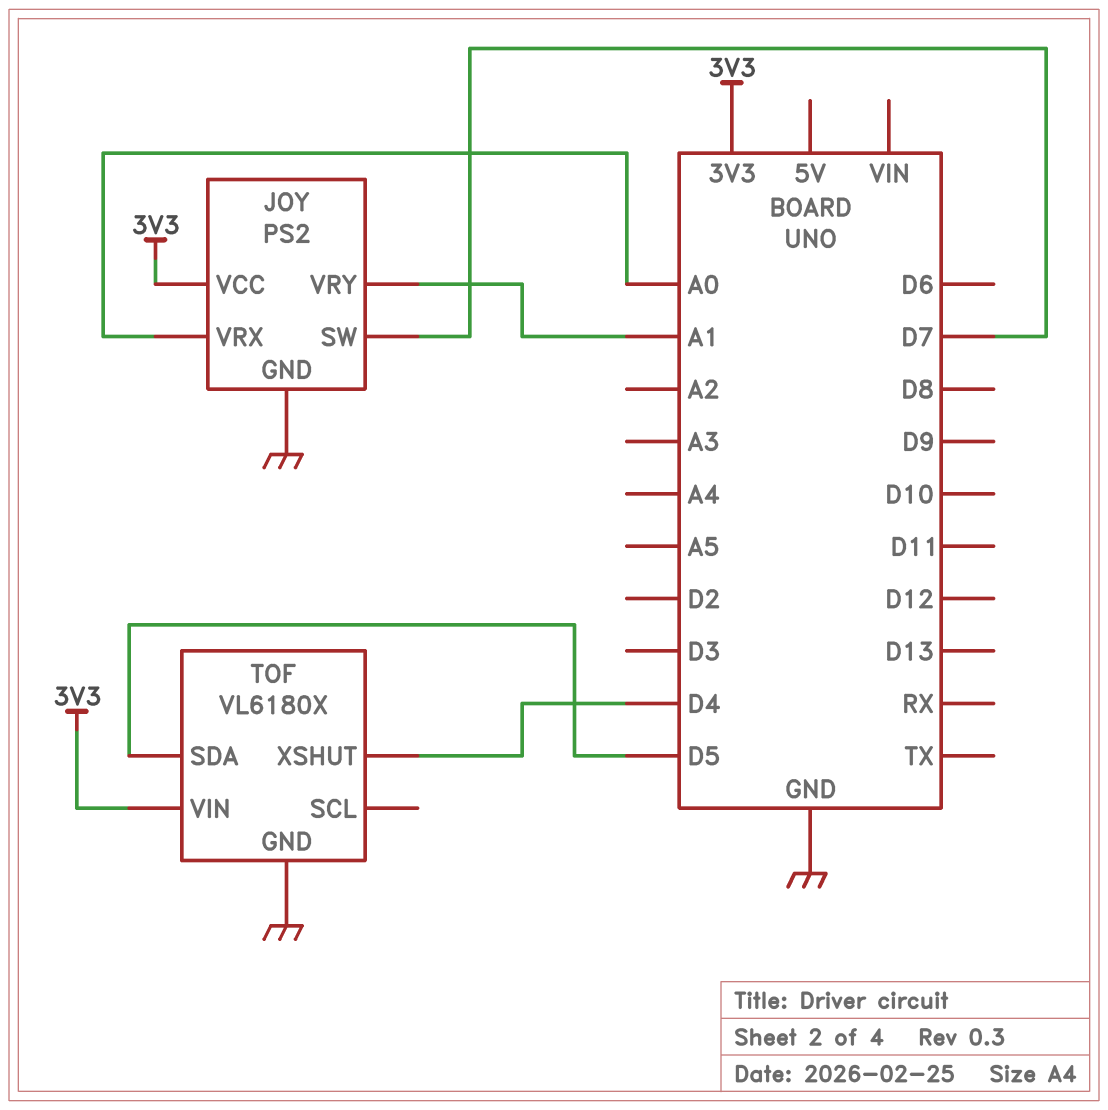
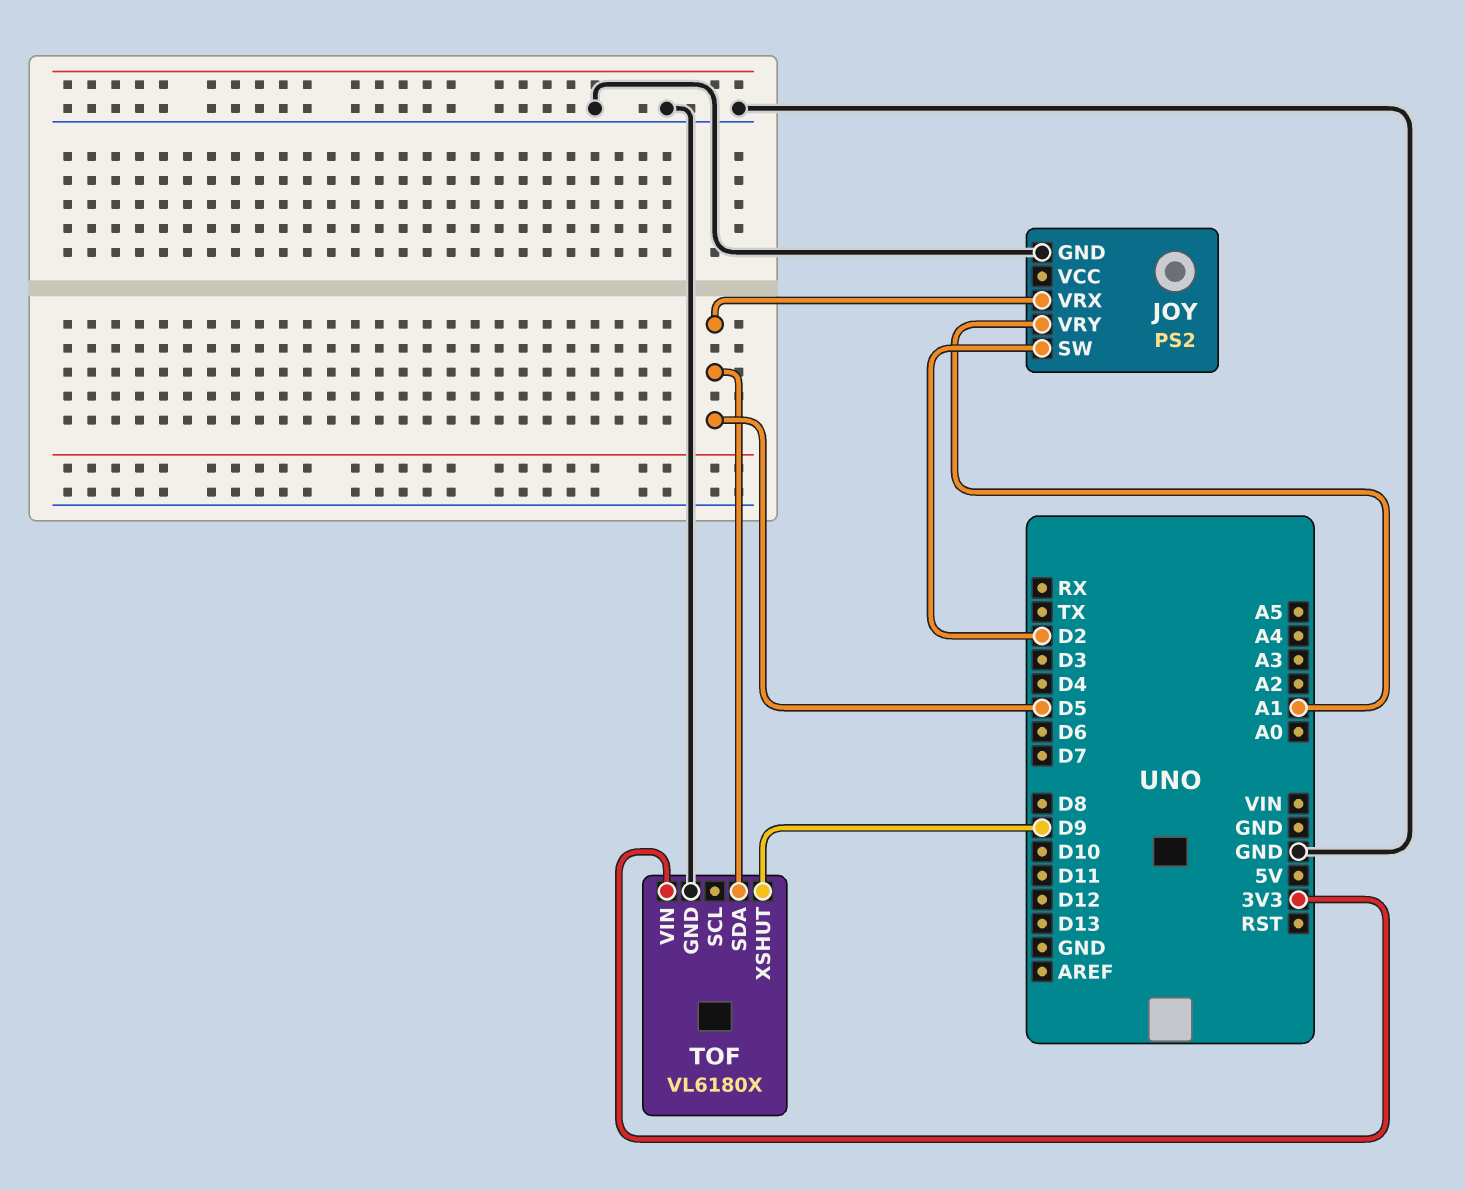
JOY pin SW: D7 -> D2
JOY pin VCC: 3V3 -> none
JOY pin VRX: A0 -> D5
TOF pin XSHUT: D4 -> D9

